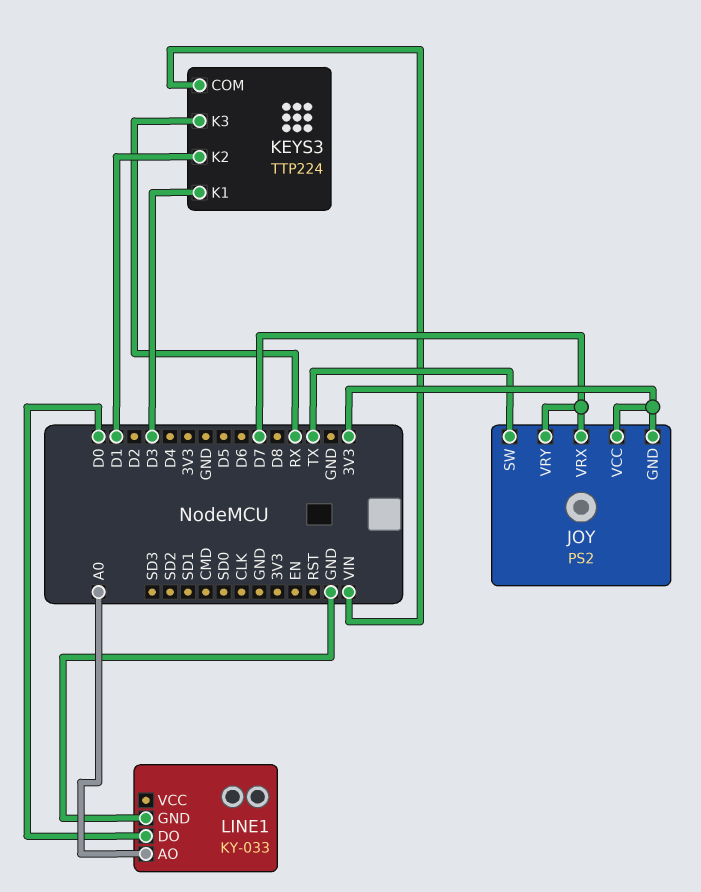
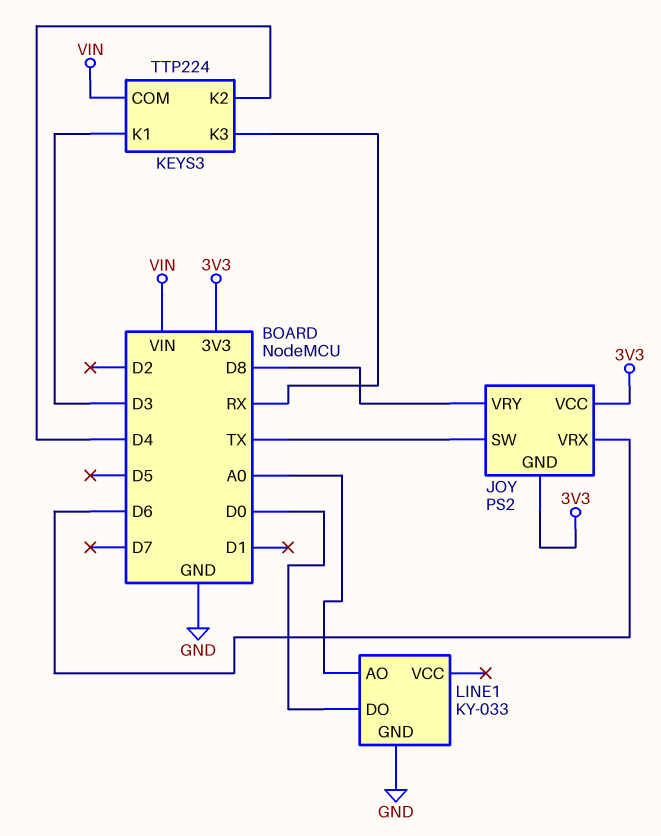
JOY pin VRX: D7 -> D6
JOY pin VRY: D7 -> D8
KEYS3 pin K2: D1 -> D4

